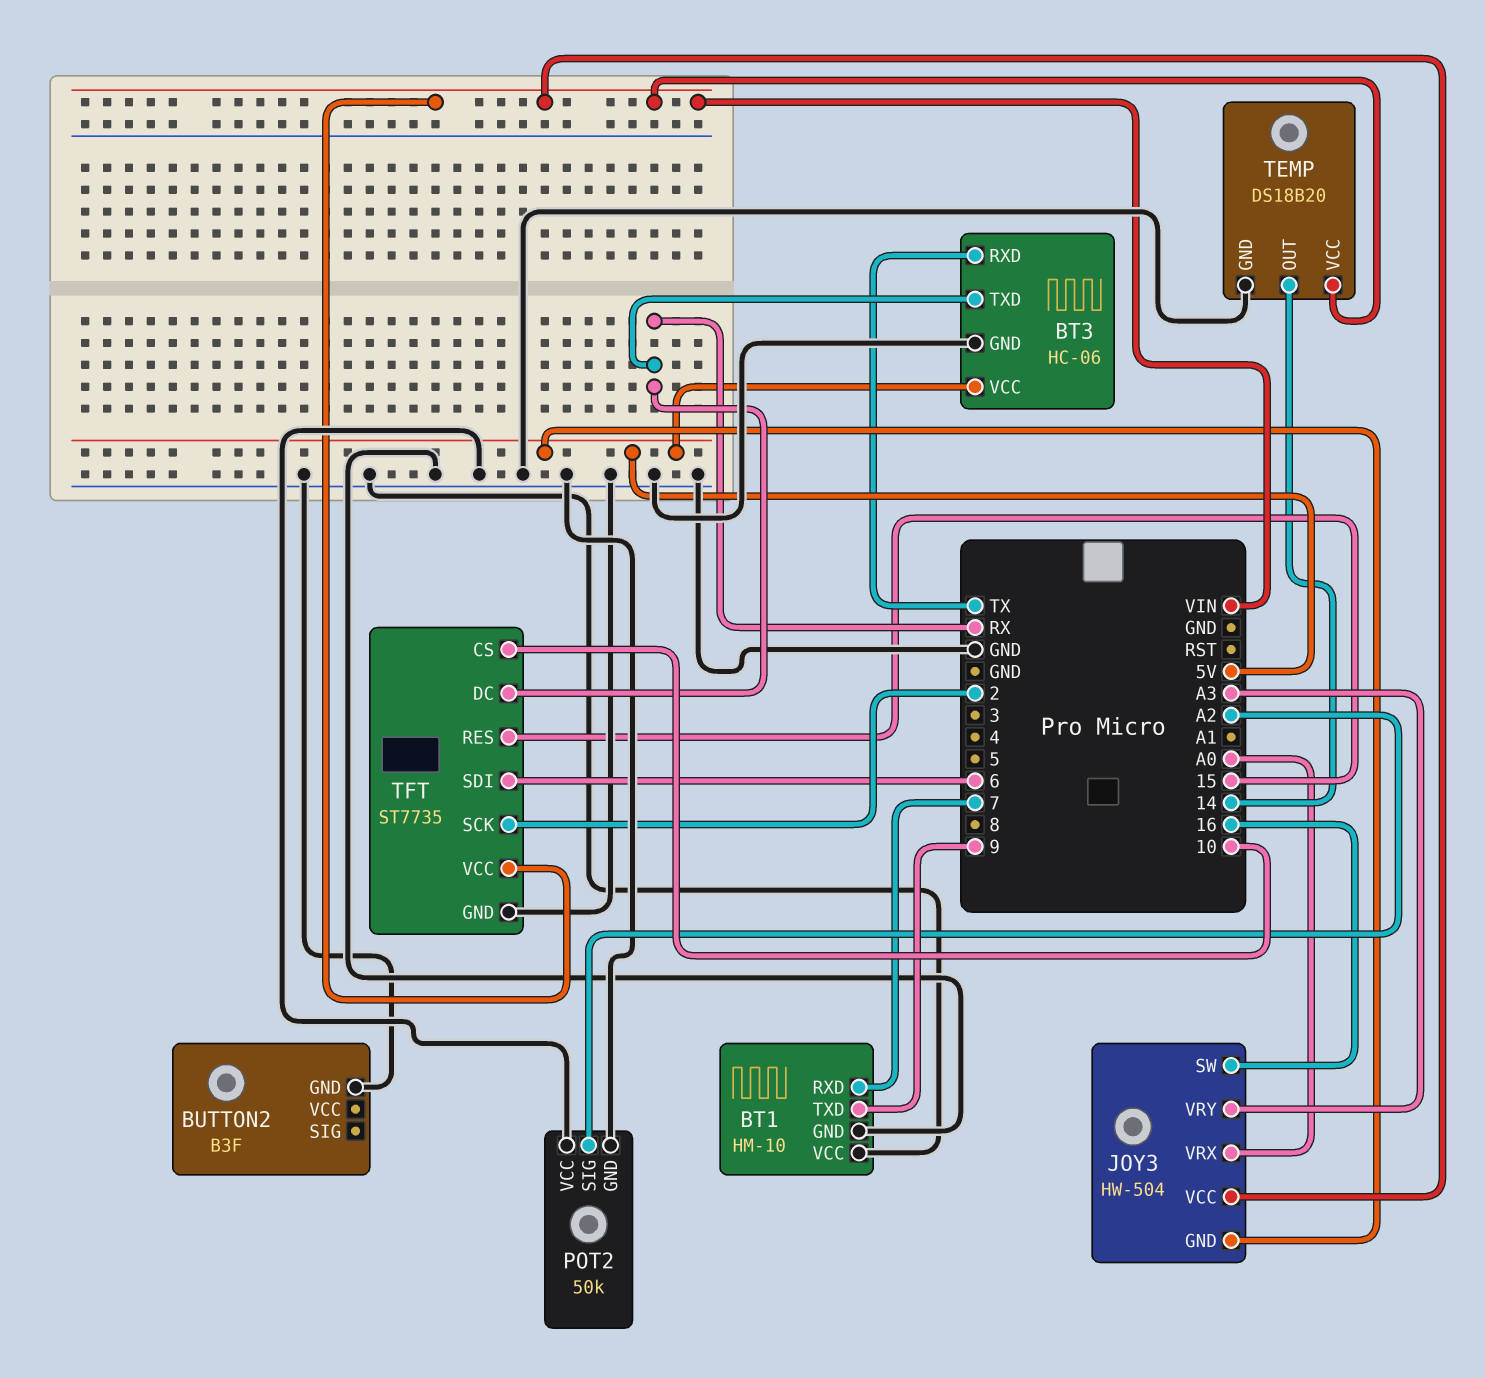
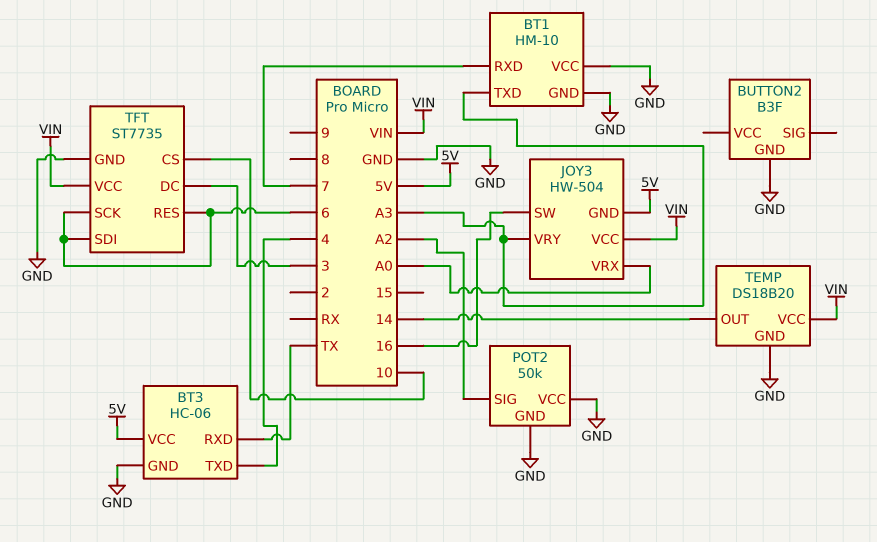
BT1 pin TXD: 9 -> A3
BT3 pin TXD: RX -> 4
TFT pin DC: RX -> 3
TFT pin RES: 15 -> 6
TFT pin SCK: 2 -> 6

